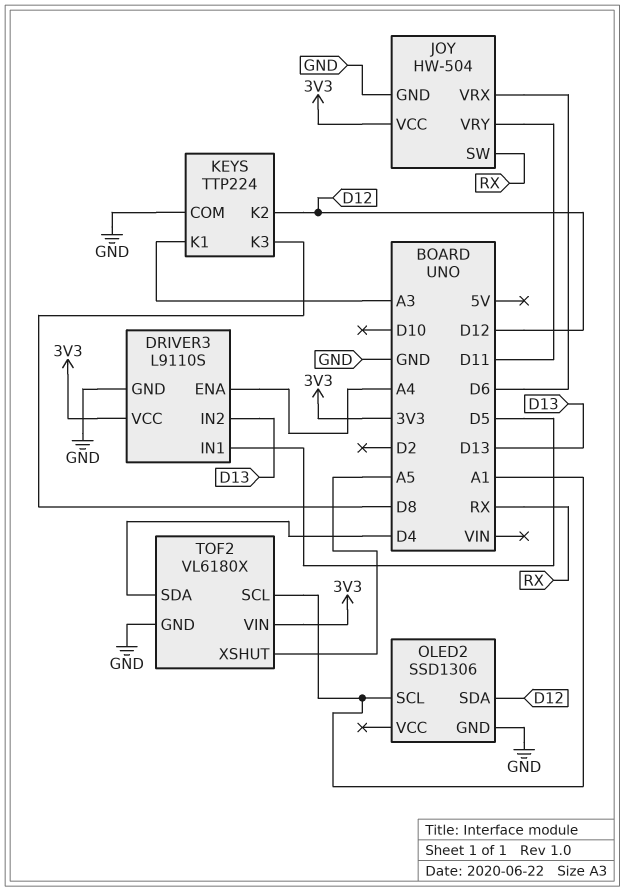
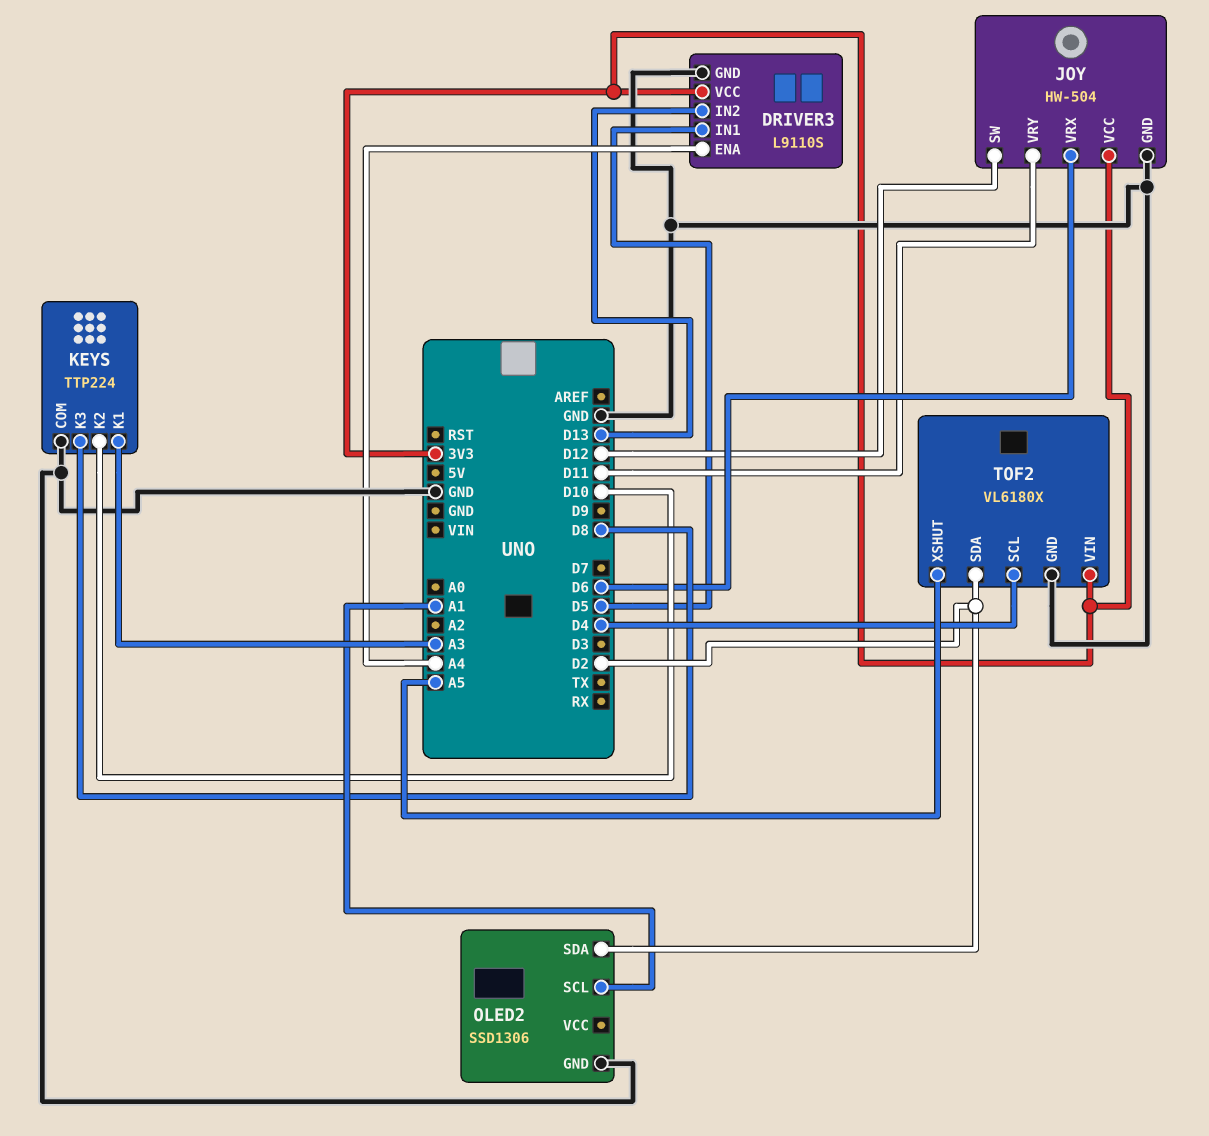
JOY pin SW: RX -> D12
KEYS pin K2: D12 -> D10
OLED2 pin SDA: D12 -> D2
TOF2 pin SCL: A1 -> D4
TOF2 pin SDA: D4 -> D2

